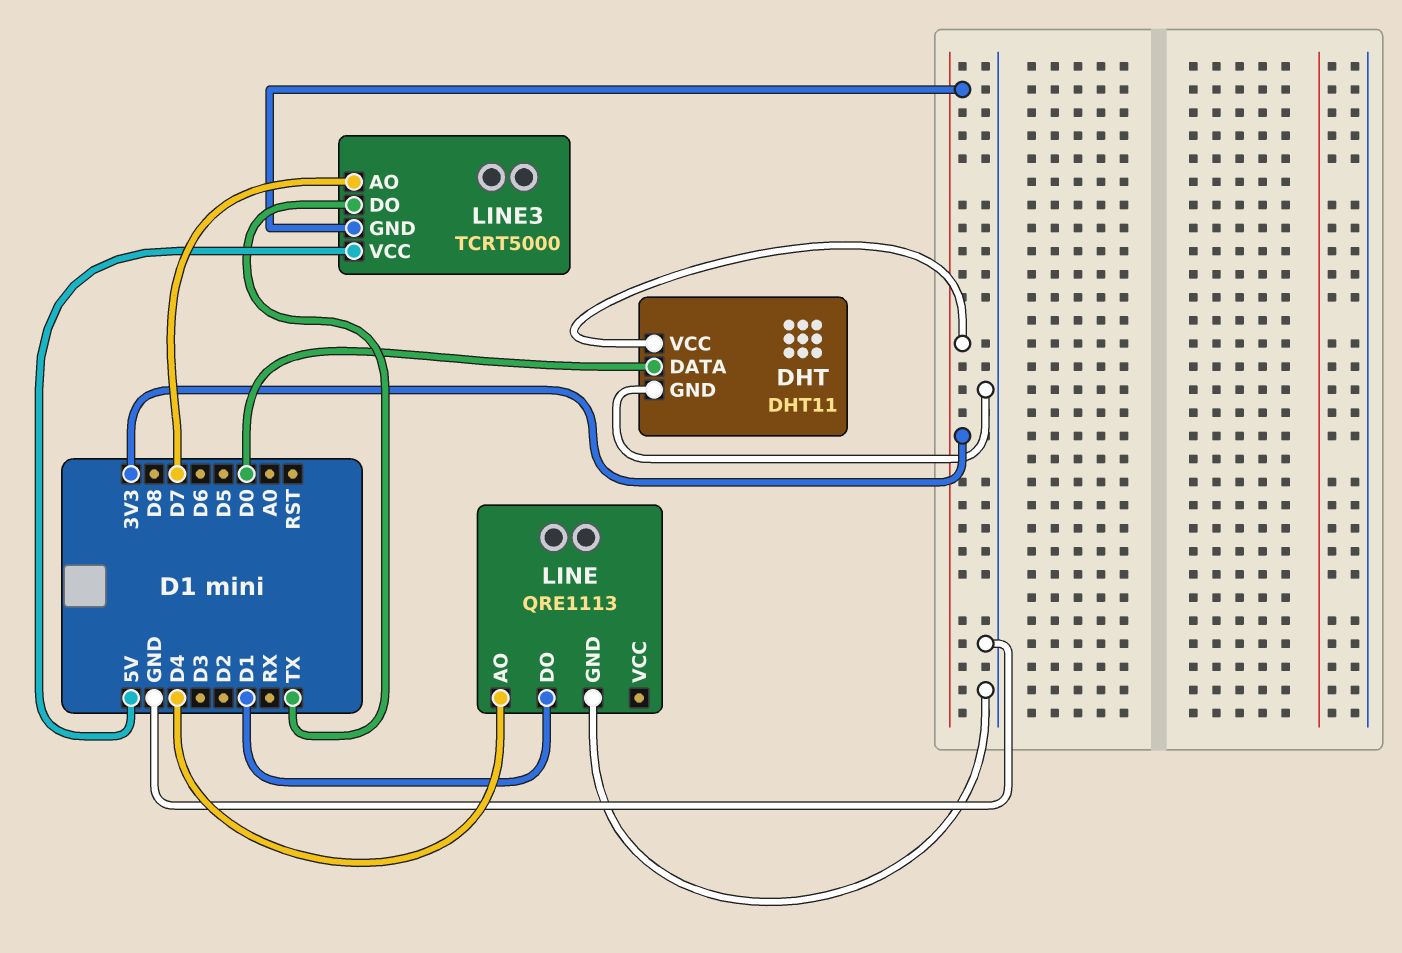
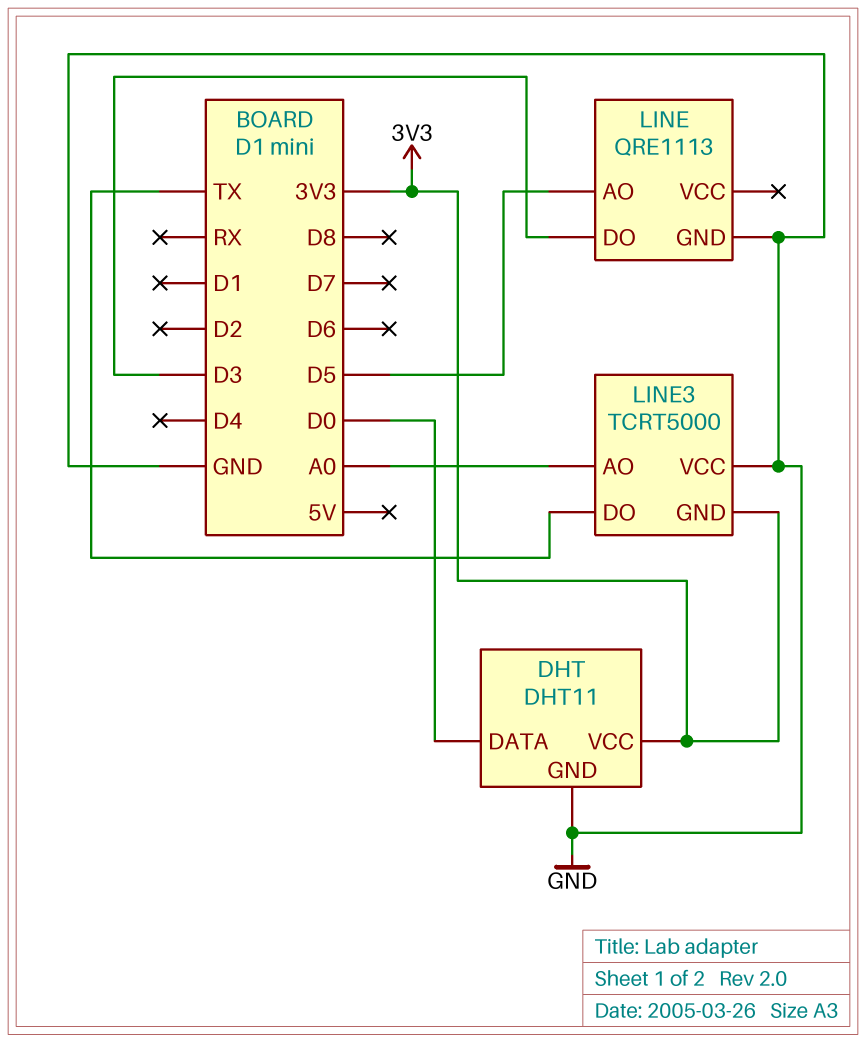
LINE pin AO: D4 -> D5
LINE pin DO: D1 -> D3
LINE3 pin AO: D7 -> A0
LINE3 pin VCC: 5V -> GND

